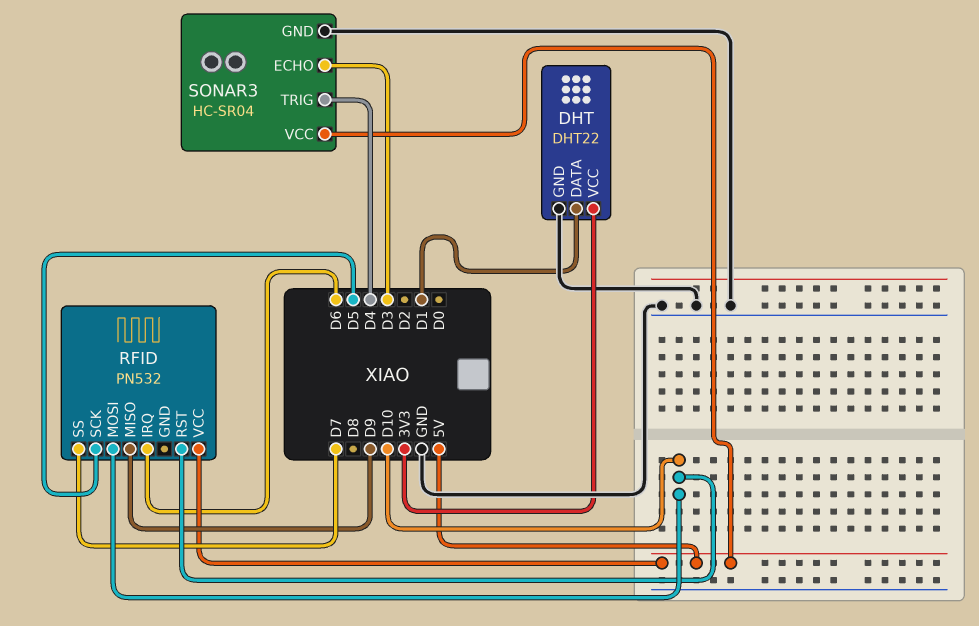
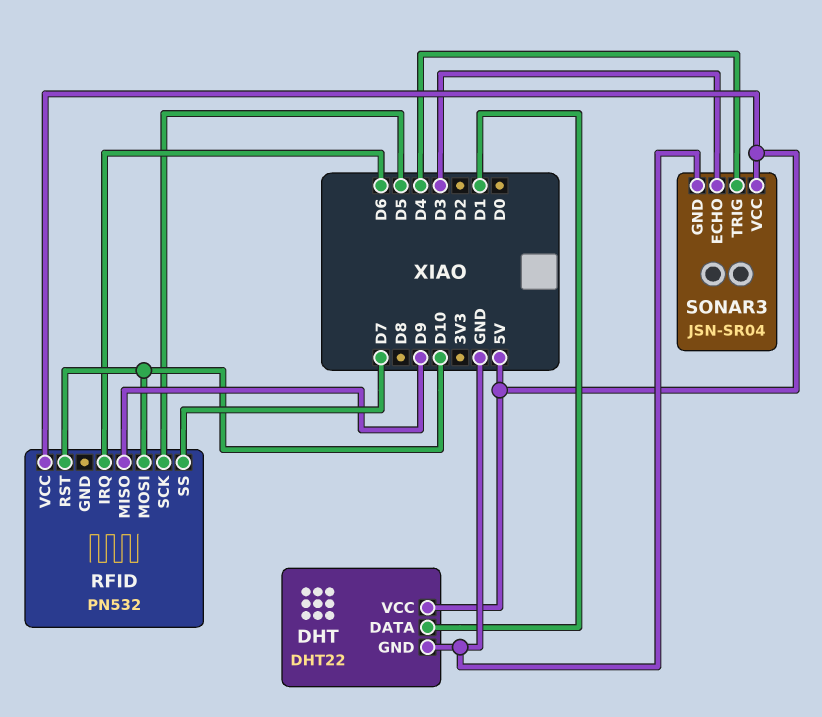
DHT pin VCC: 3V3 -> 5V
SONAR3: HC-SR04 -> JSN-SR04

